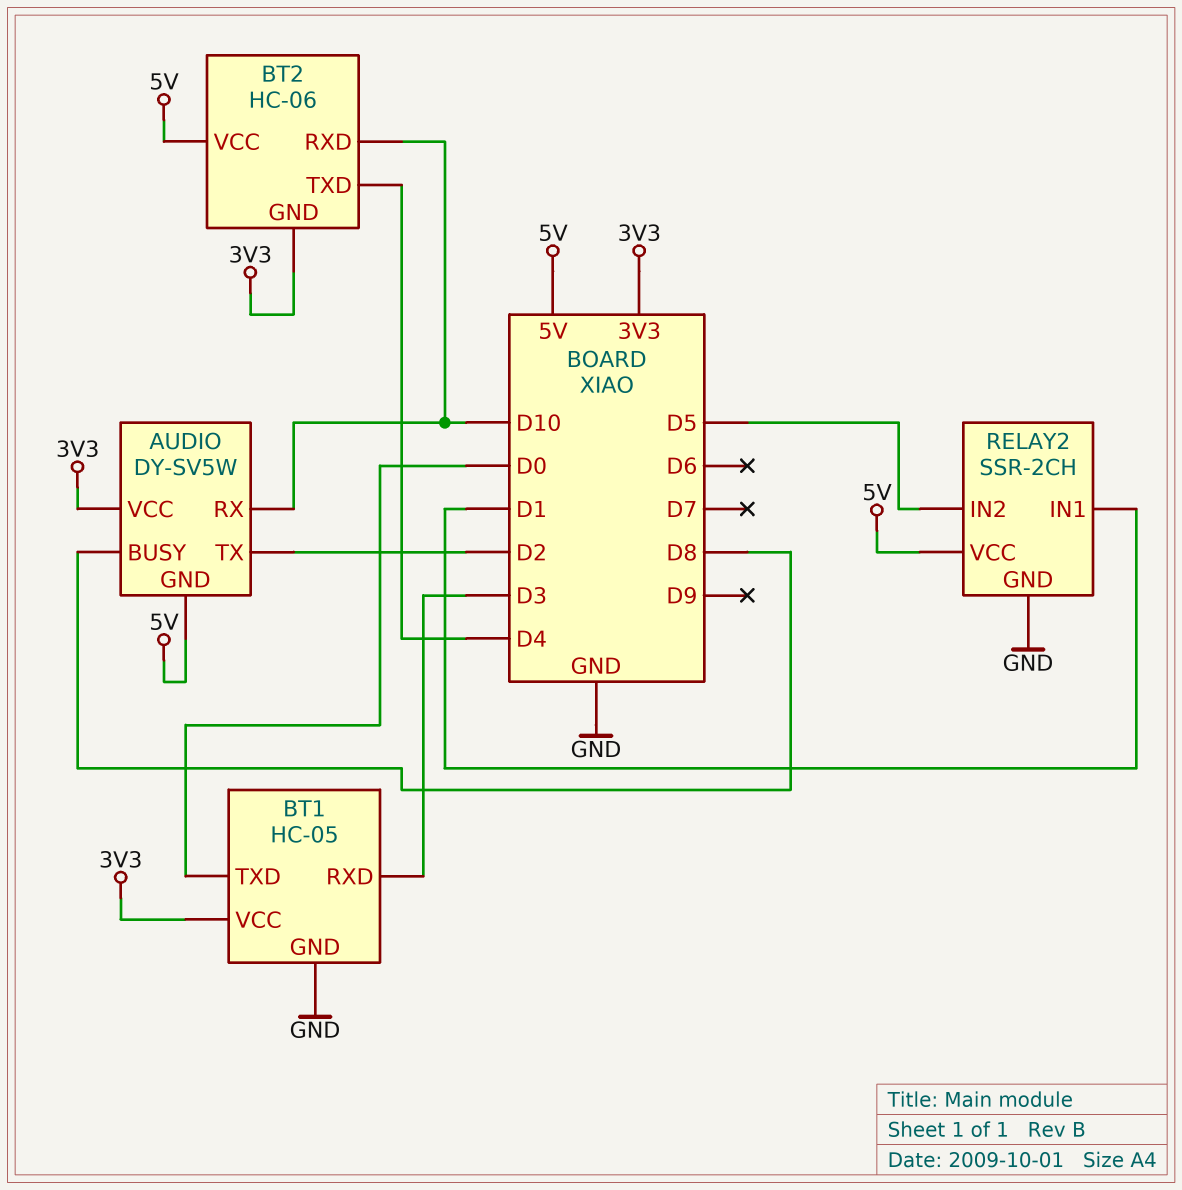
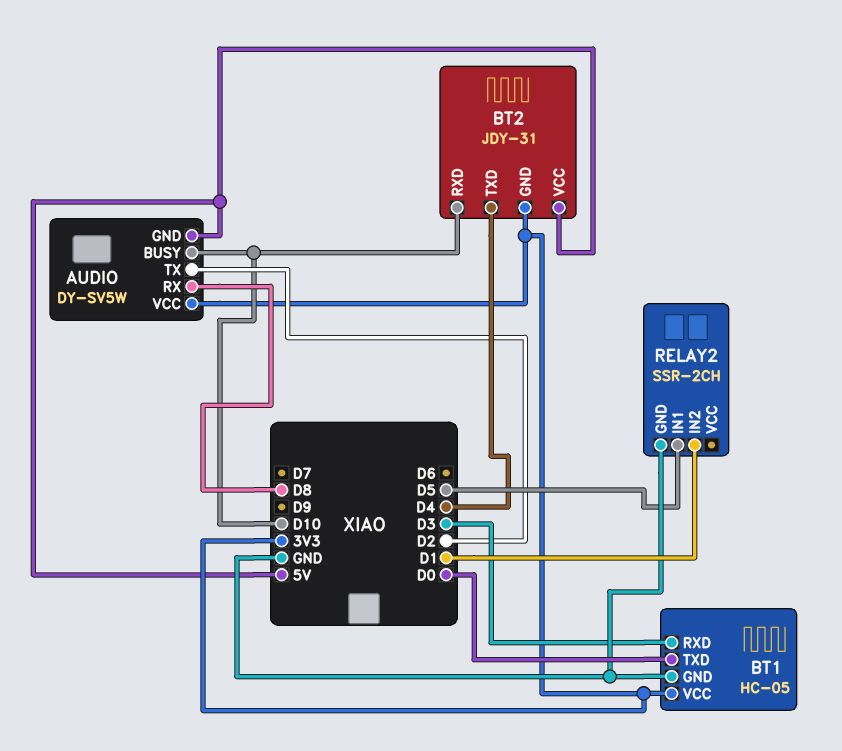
AUDIO pin BUSY: D8 -> D10
AUDIO pin RX: D10 -> D8
BT2: HC-06 -> JDY-31
RELAY2 pin IN1: D1 -> D5
RELAY2 pin IN2: D5 -> D1
RELAY2 pin VCC: 5V -> none

